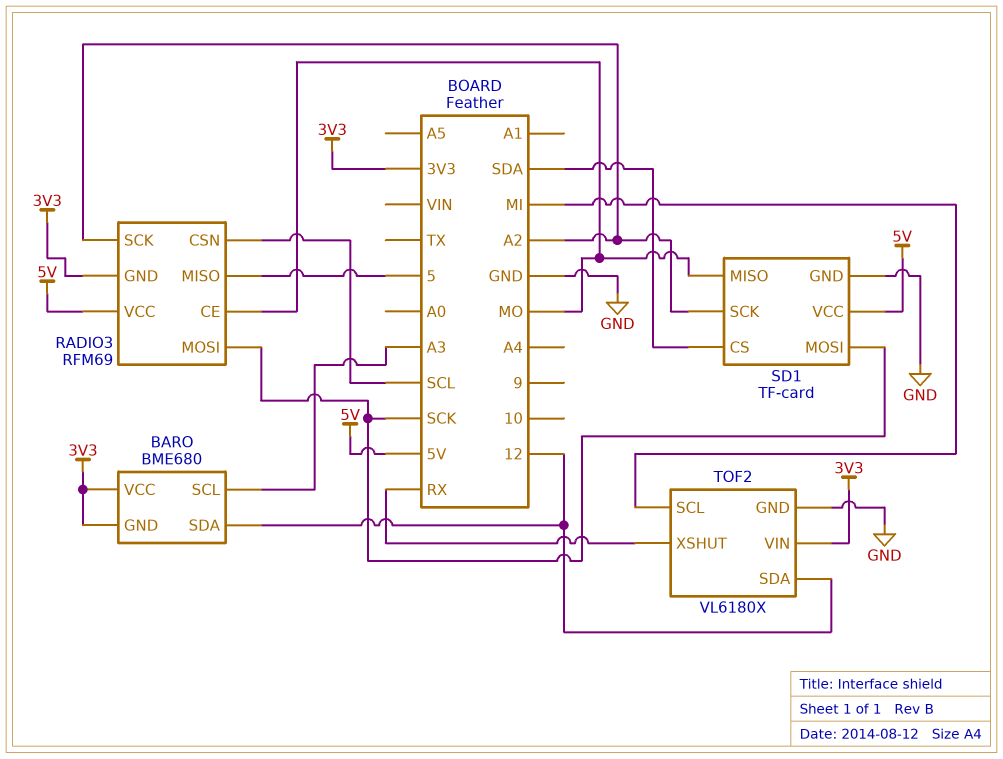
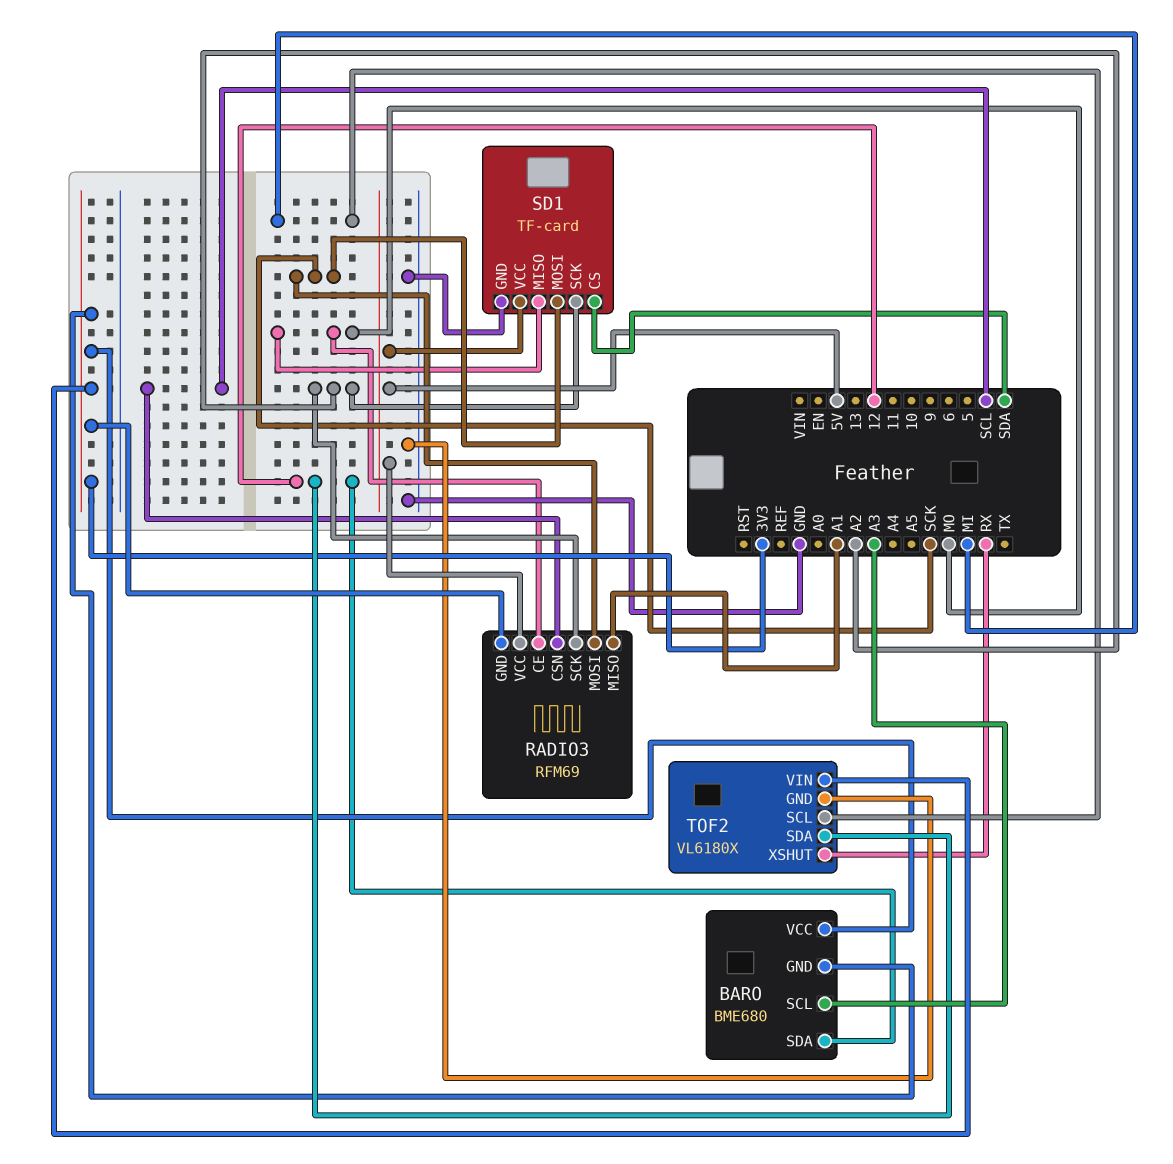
RADIO3 pin MISO: 5 -> A1

